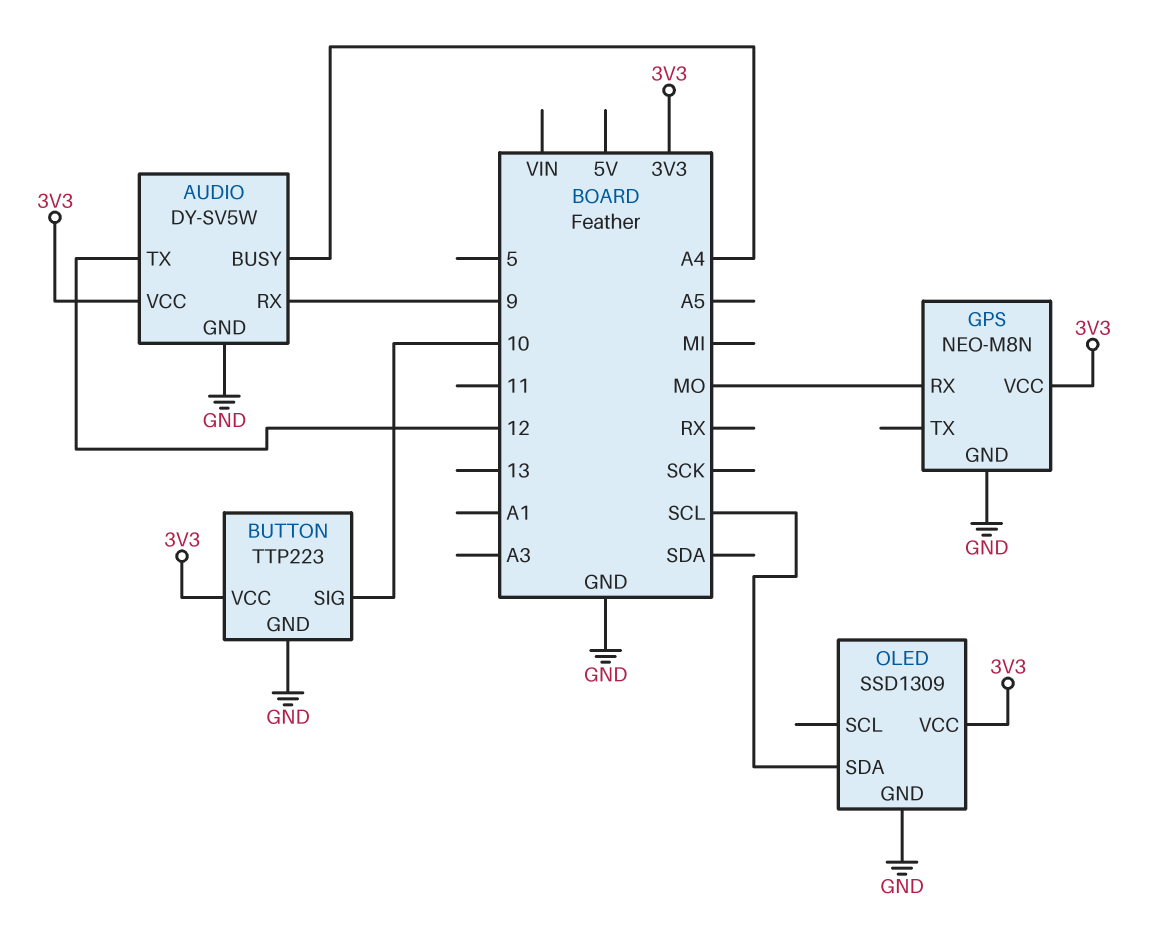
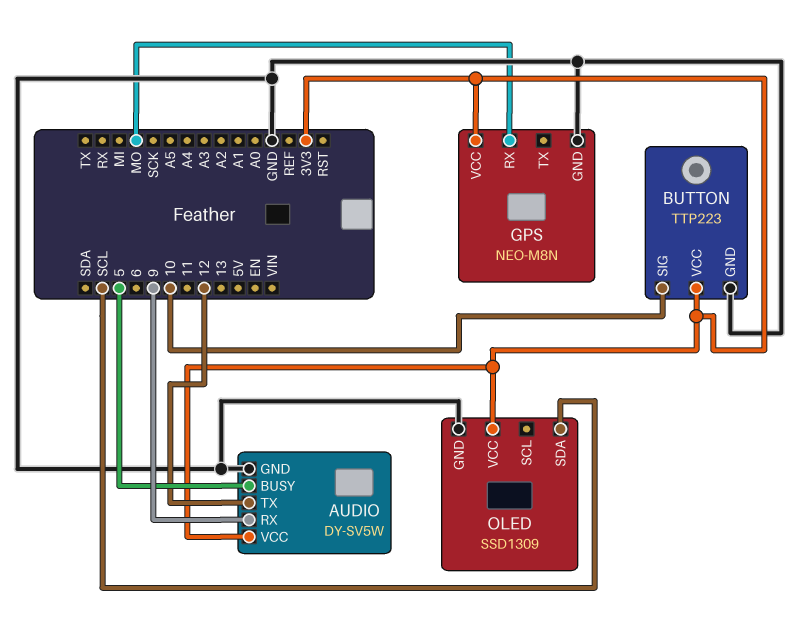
AUDIO pin BUSY: A4 -> 5

